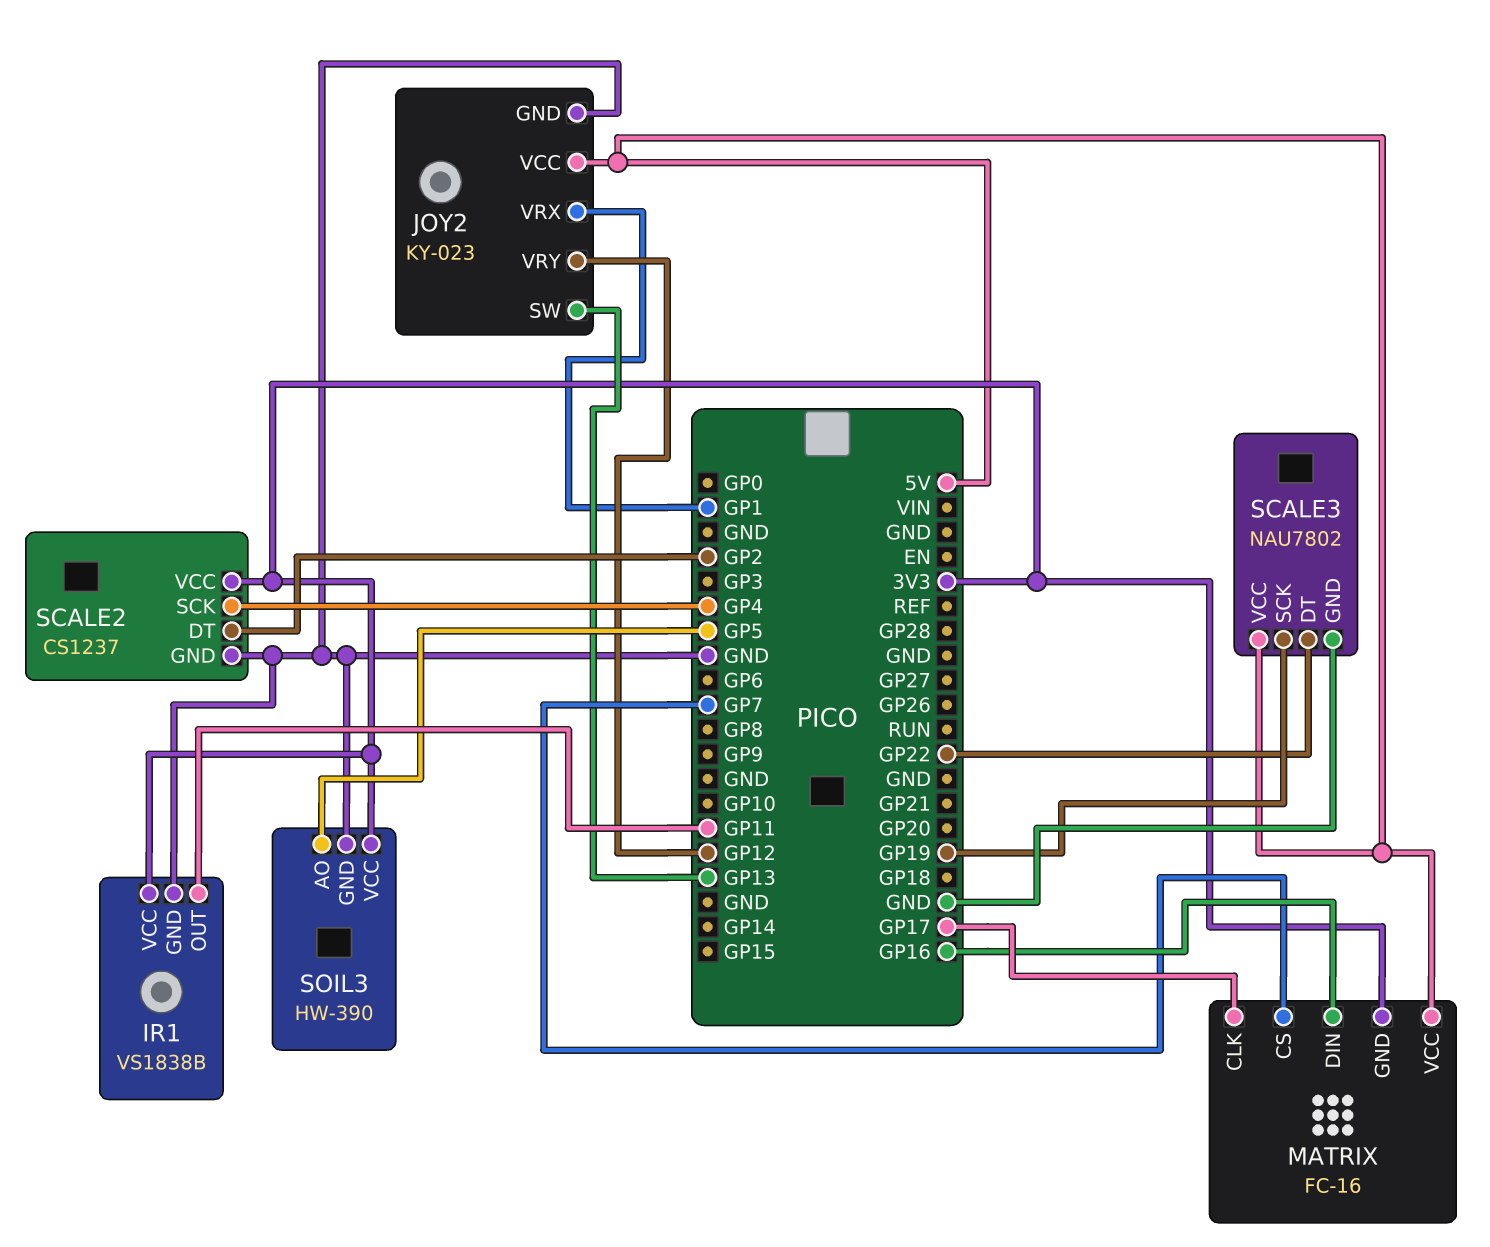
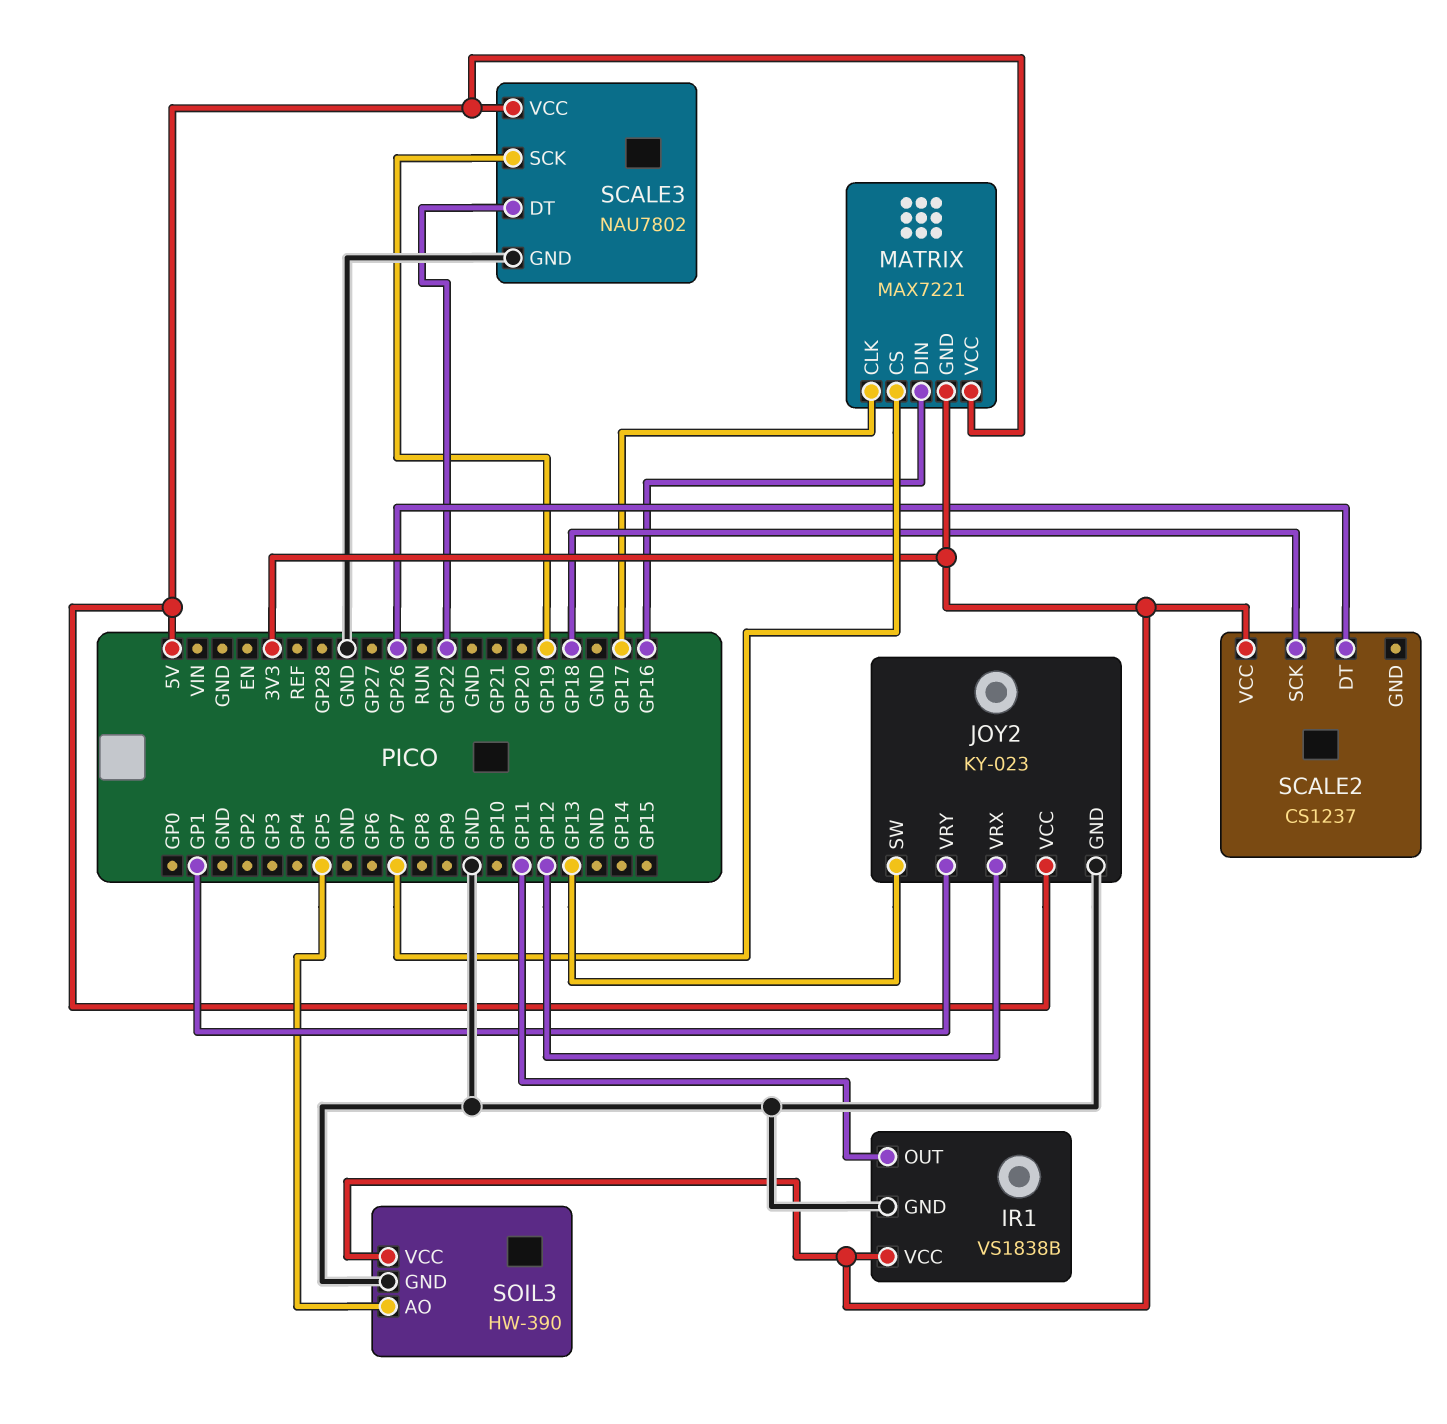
JOY2 pin VRX: GP1 -> GP12
JOY2 pin VRY: GP12 -> GP1
MATRIX: FC-16 -> MAX7221
SCALE2 pin DT: GP2 -> GP26
SCALE2 pin GND: GND -> none
SCALE2 pin SCK: GP4 -> GP18

